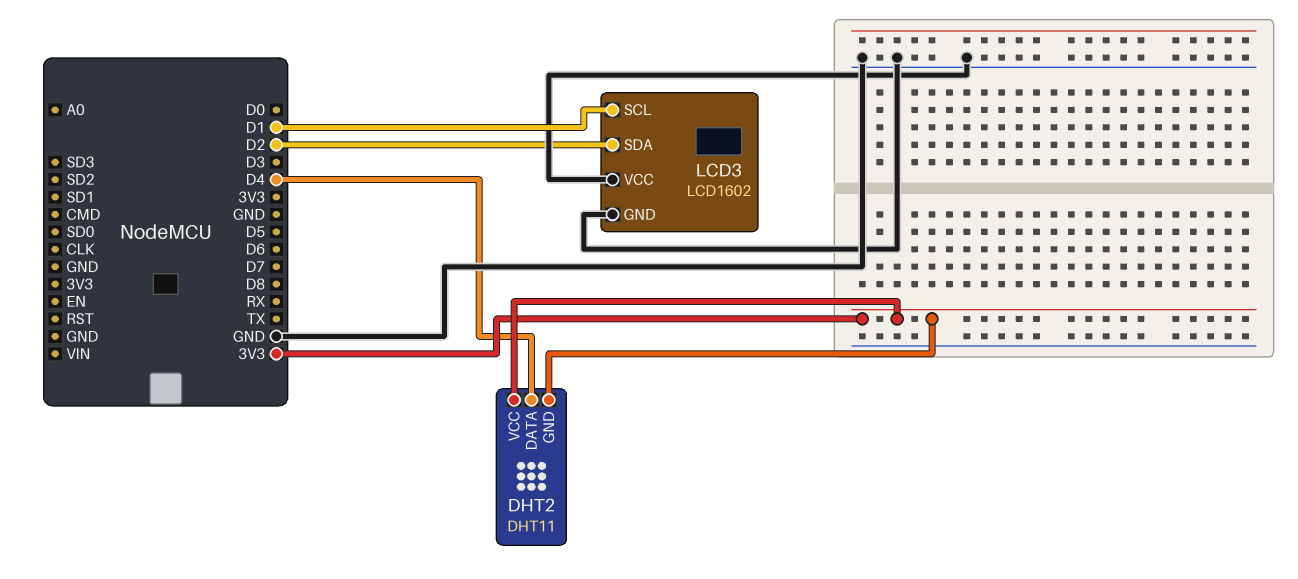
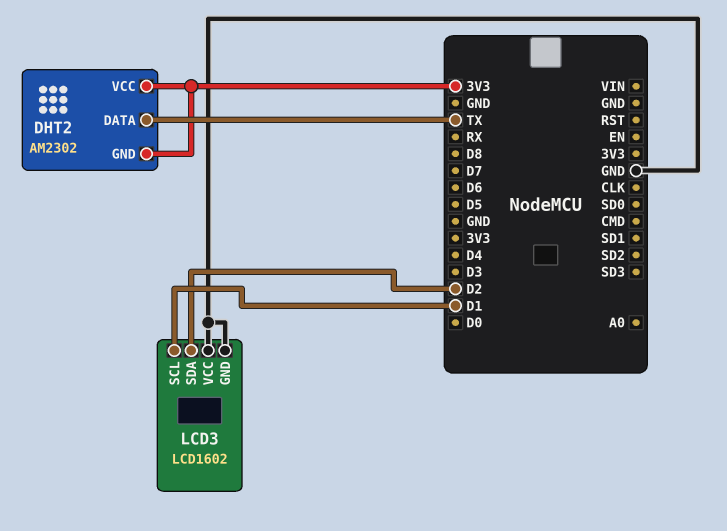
DHT2: DHT11 -> AM2302
DHT2 pin DATA: D4 -> TX

